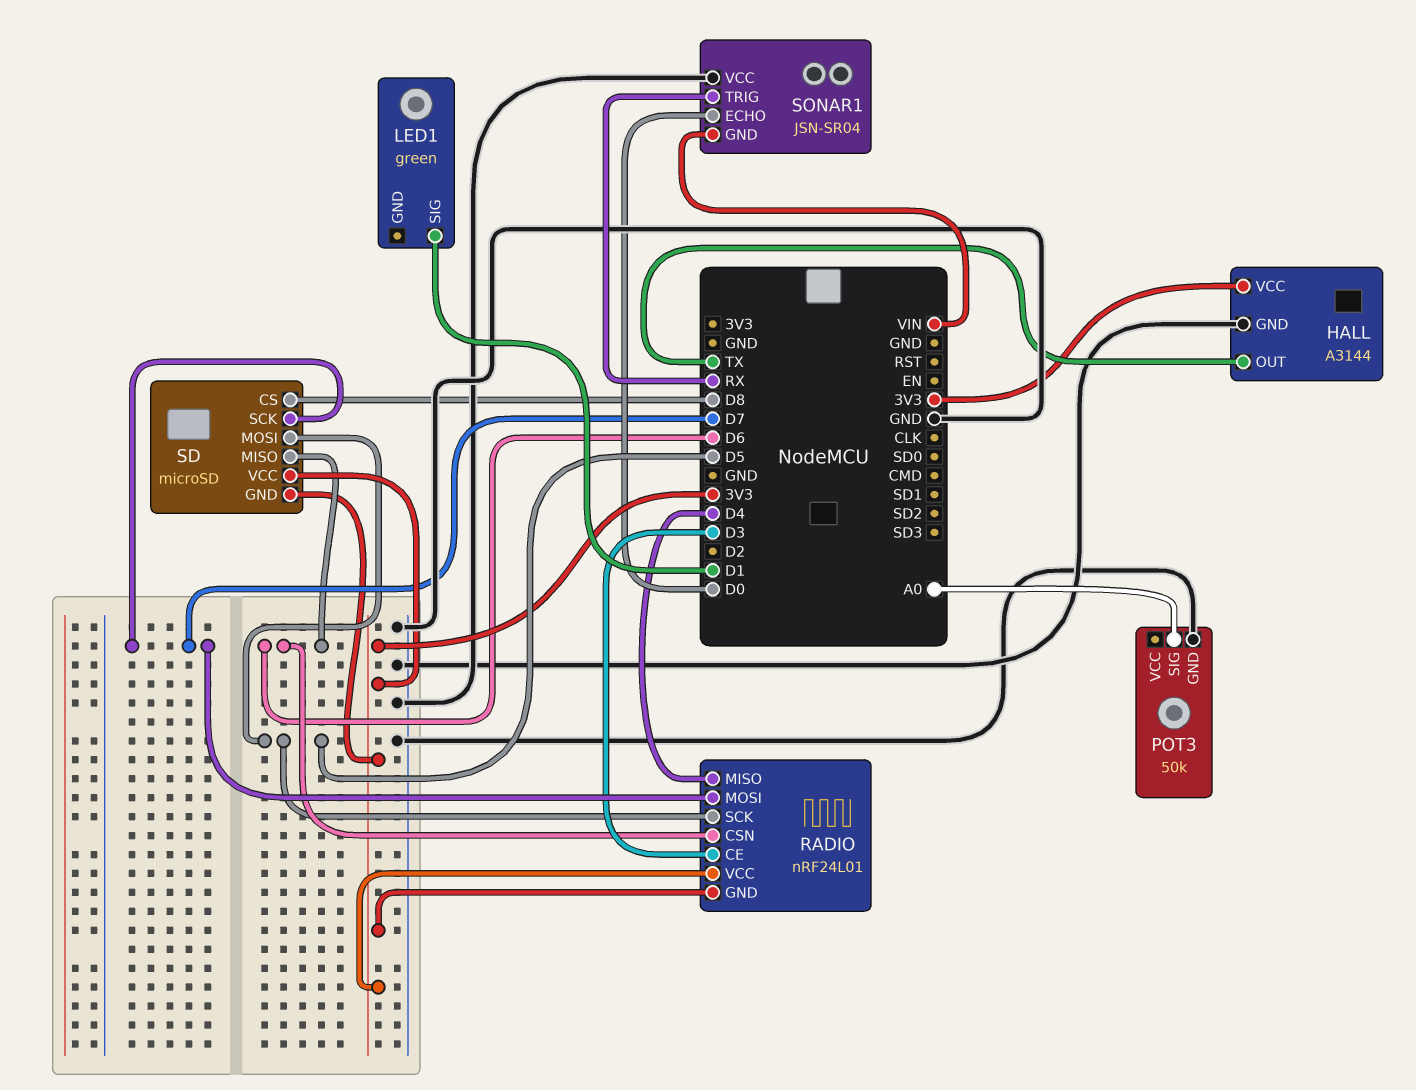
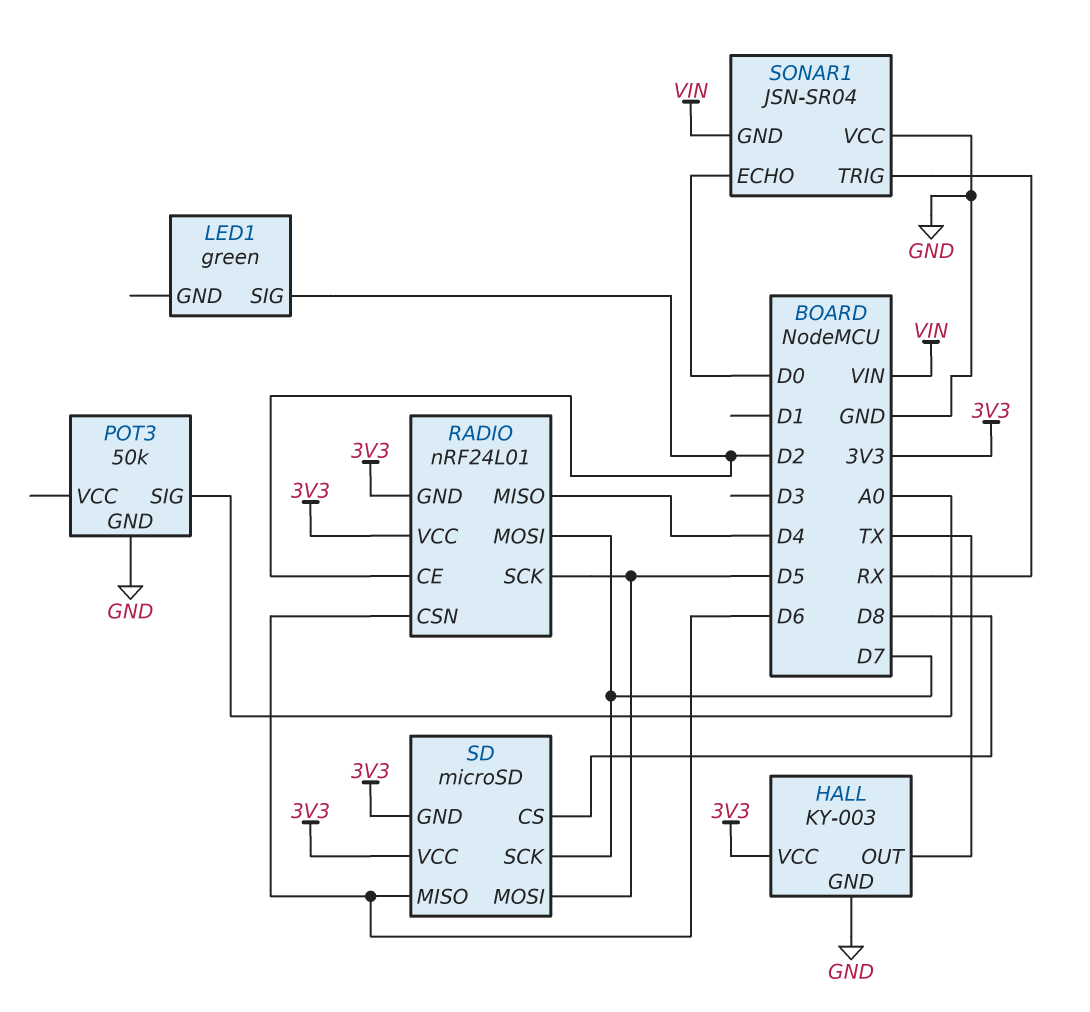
HALL: A3144 -> KY-003
LED1 pin SIG: D1 -> D2
RADIO pin CE: D3 -> D2

